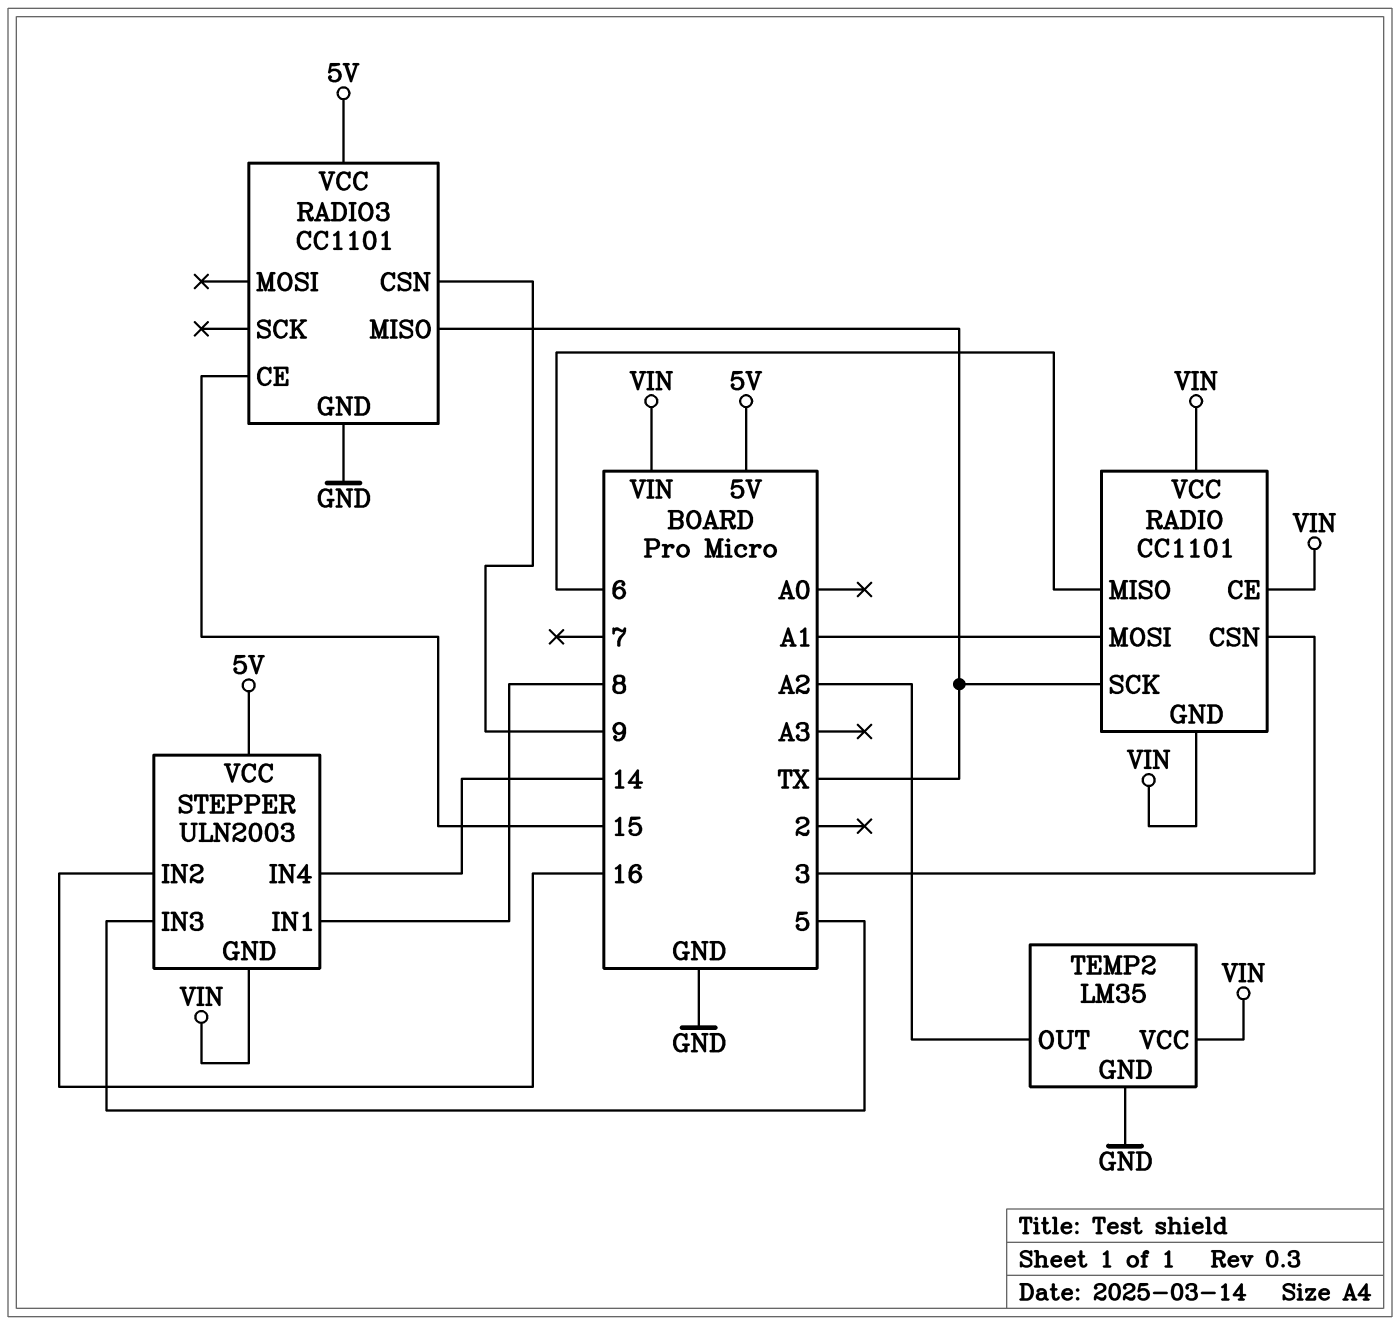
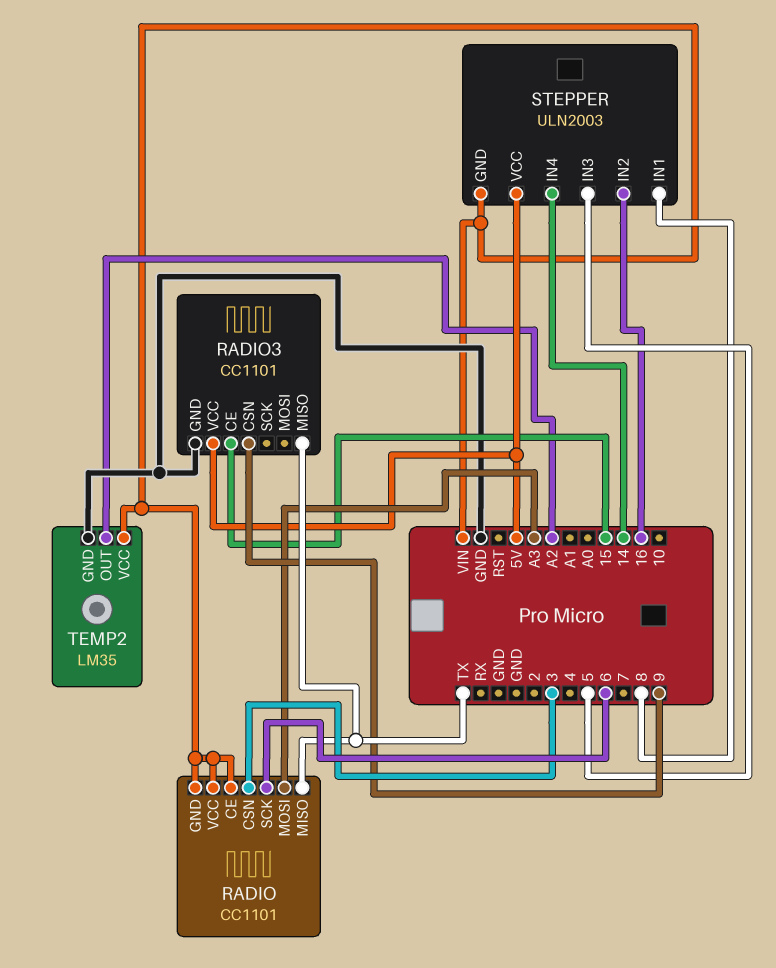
RADIO pin MISO: 6 -> TX
RADIO pin MOSI: A1 -> A3
RADIO pin SCK: TX -> 6

